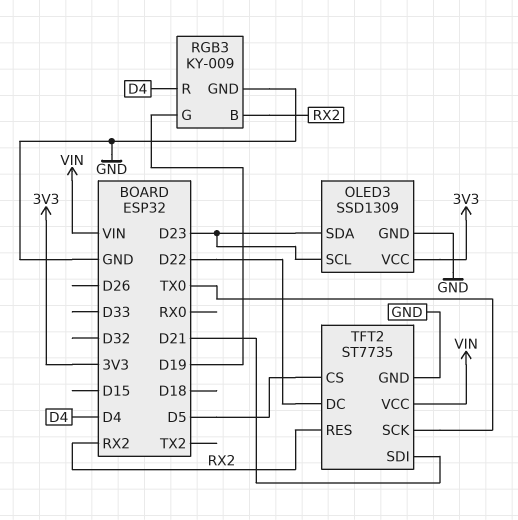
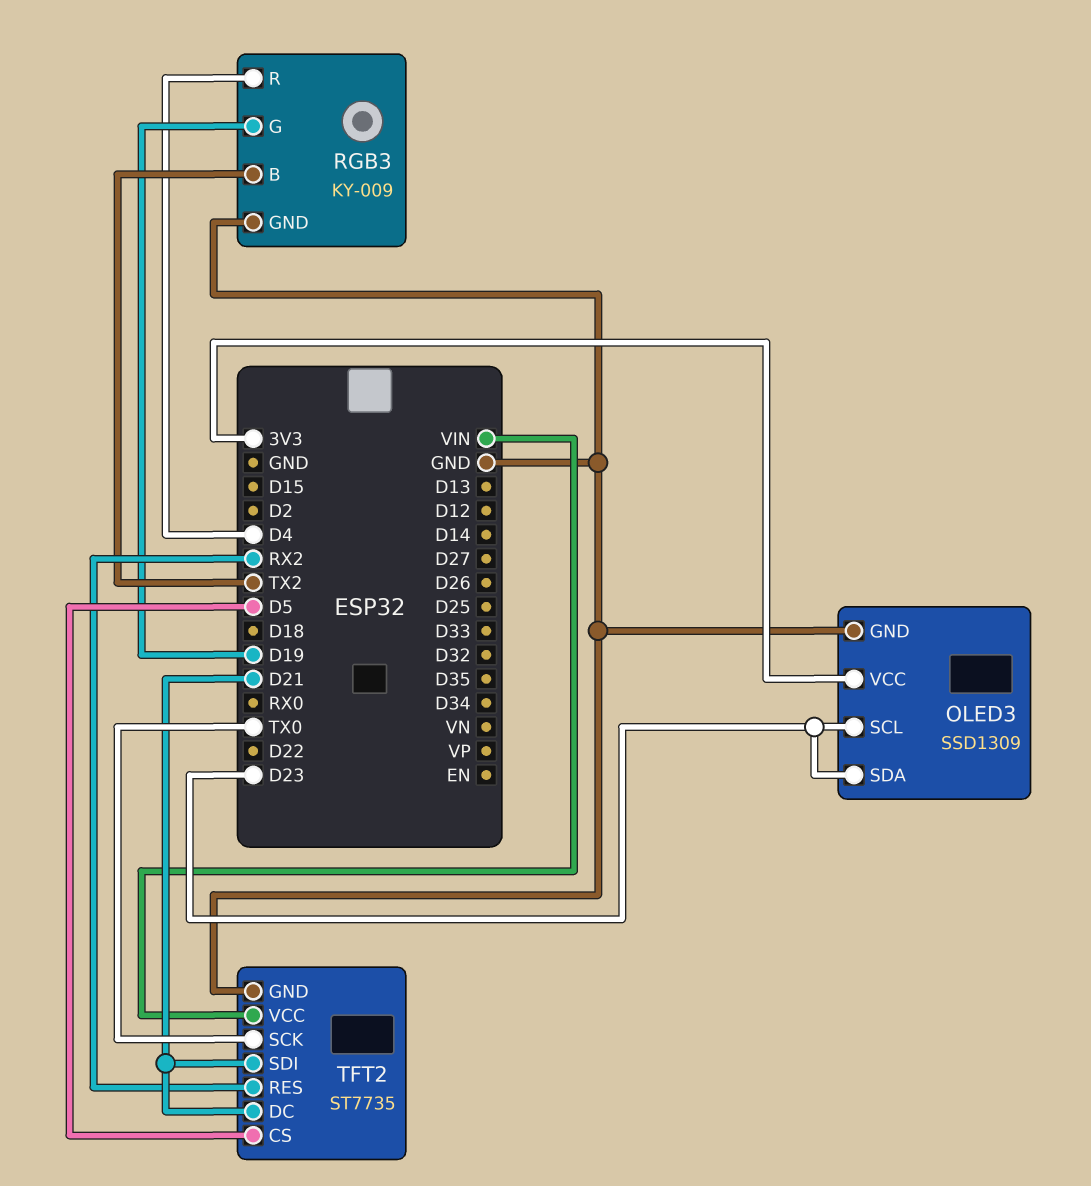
RGB3 pin B: RX2 -> TX2
TFT2 pin DC: D22 -> D21

